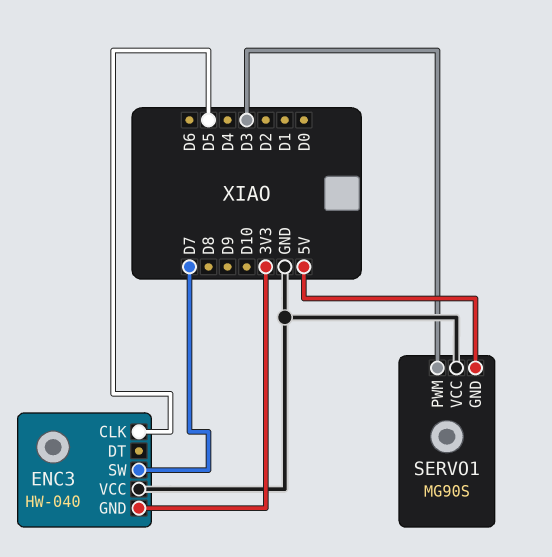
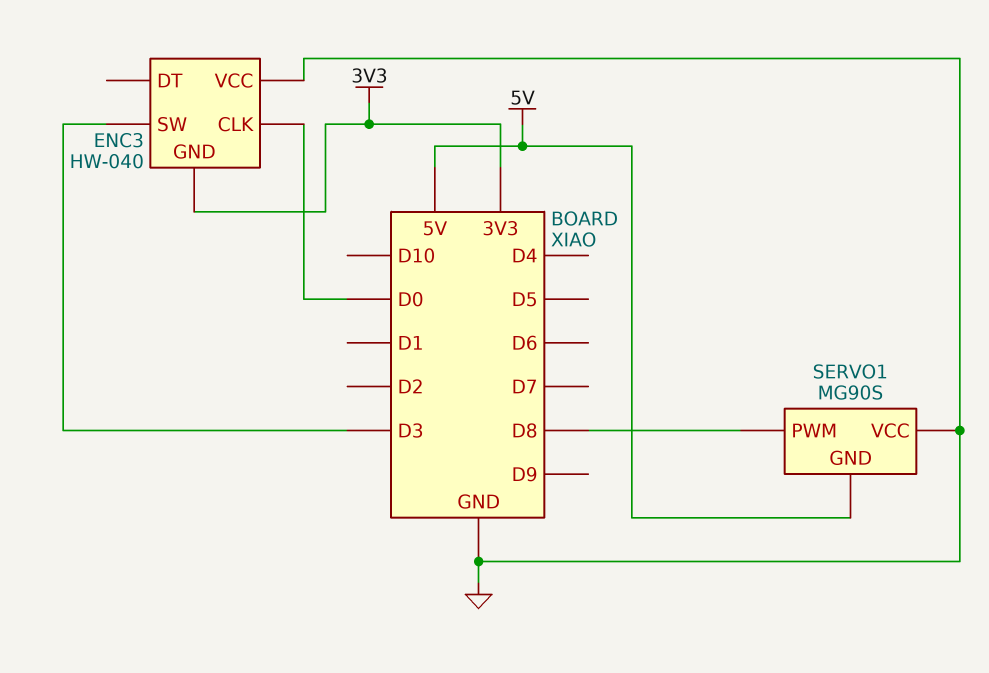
ENC3 pin CLK: D5 -> D0
ENC3 pin SW: D7 -> D3
SERVO1 pin PWM: D3 -> D8

